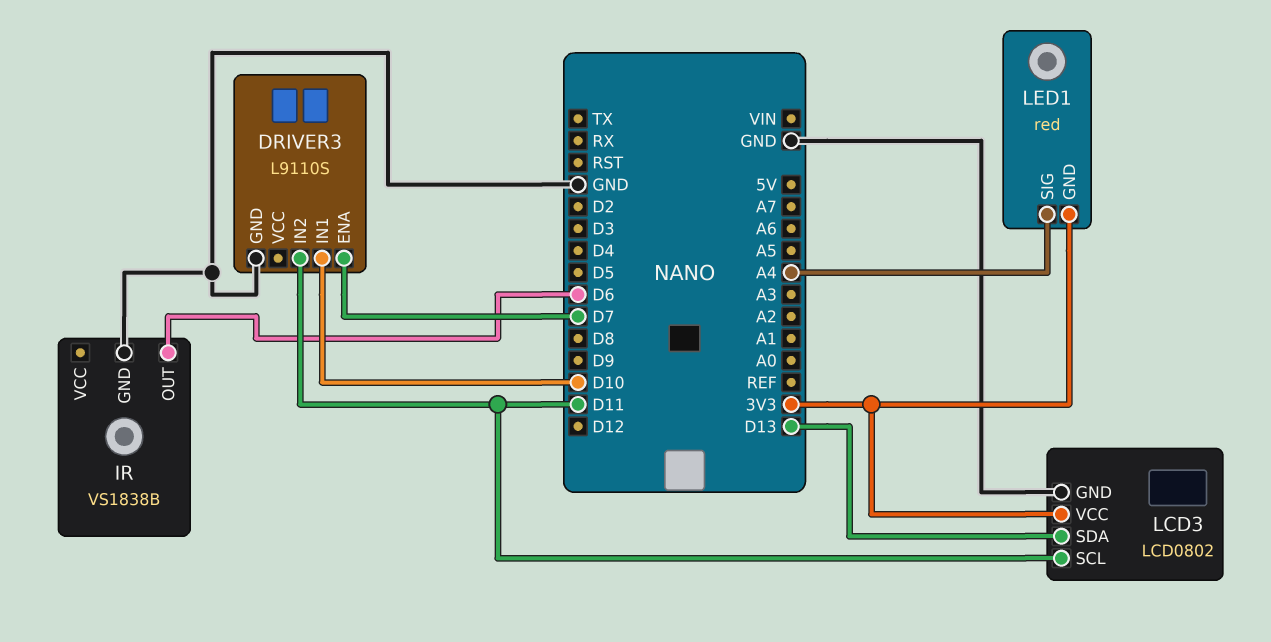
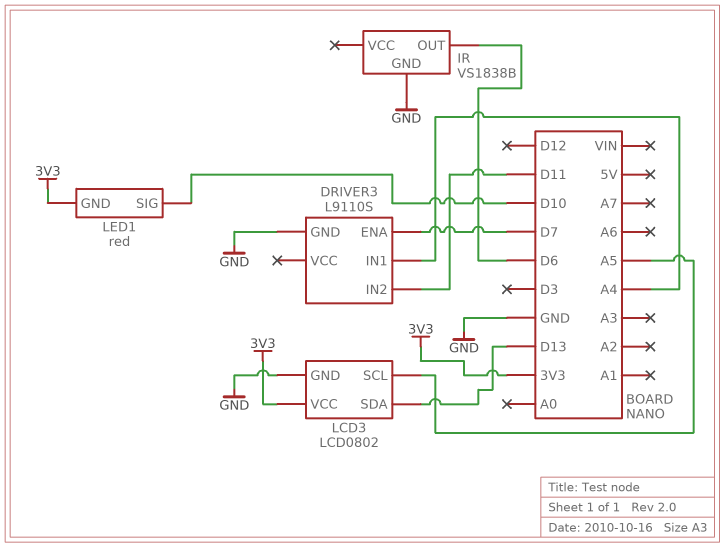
DRIVER3 pin IN1: D10 -> A4
LCD3 pin SCL: D11 -> A5
LED1 pin SIG: A4 -> D10

